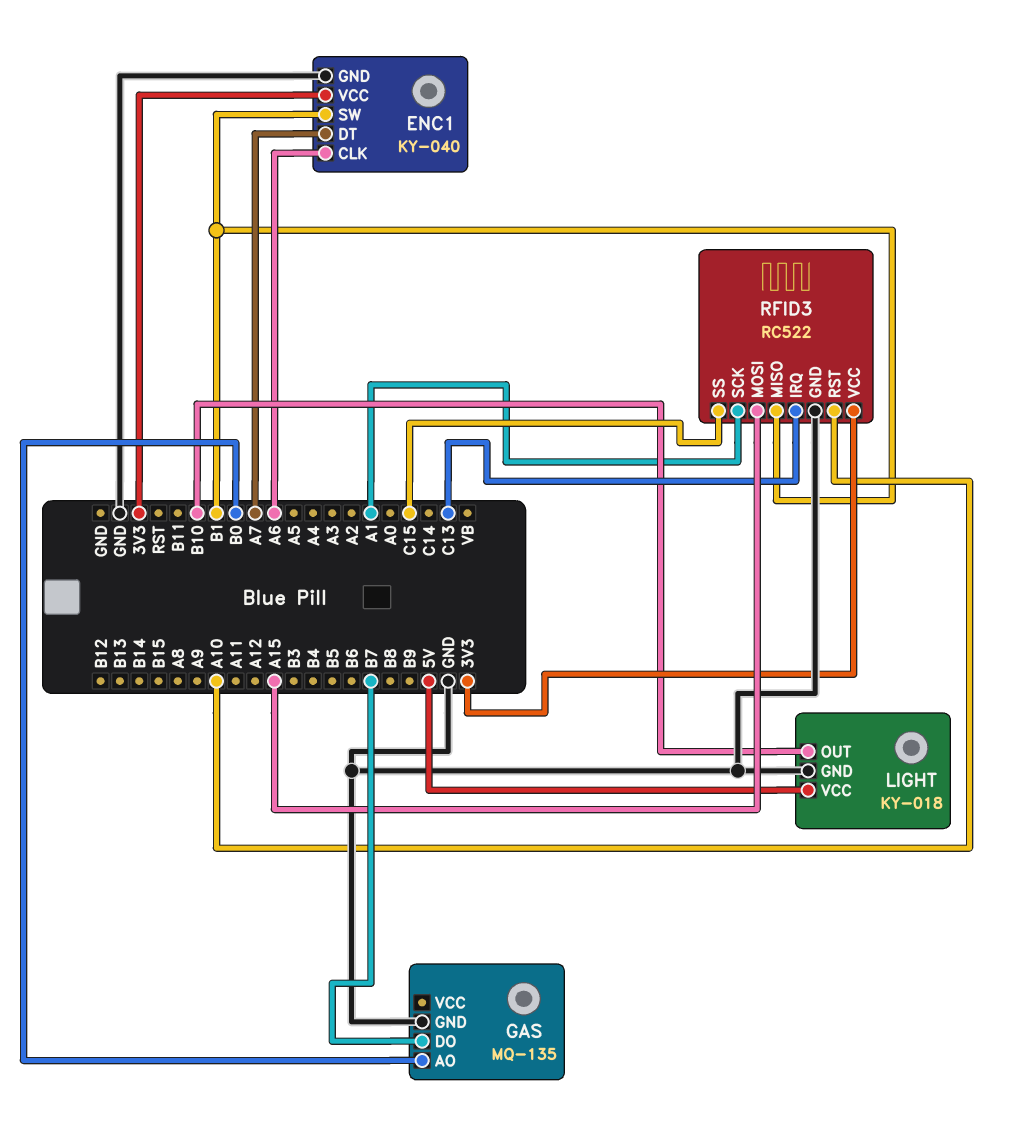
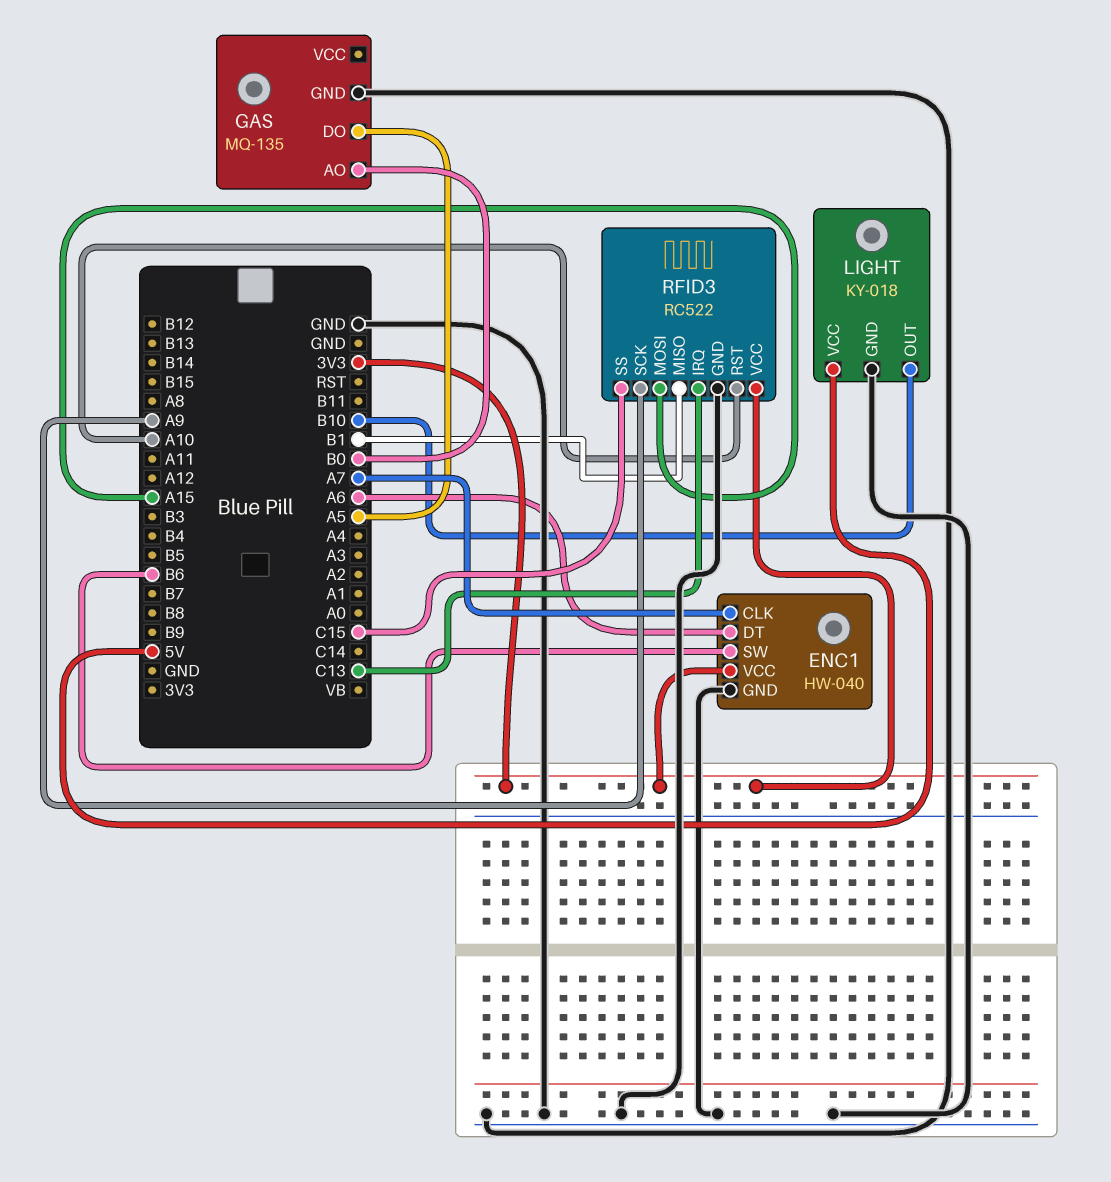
ENC1: KY-040 -> HW-040
ENC1 pin CLK: A6 -> A7
ENC1 pin DT: A7 -> A6
ENC1 pin SW: B1 -> B6
GAS pin DO: B7 -> A5
RFID3 pin SCK: A1 -> A9

